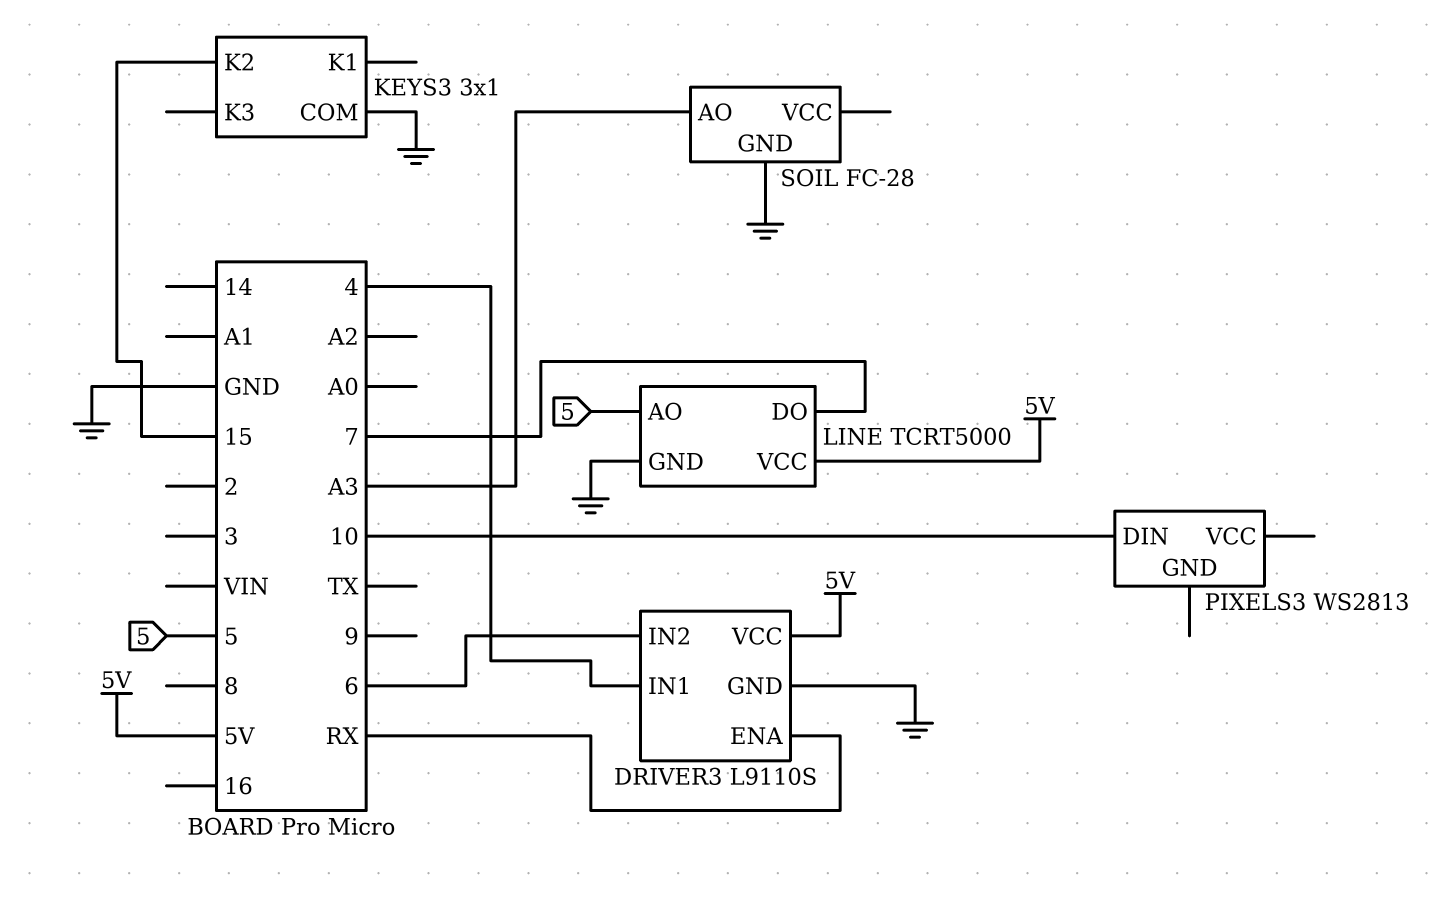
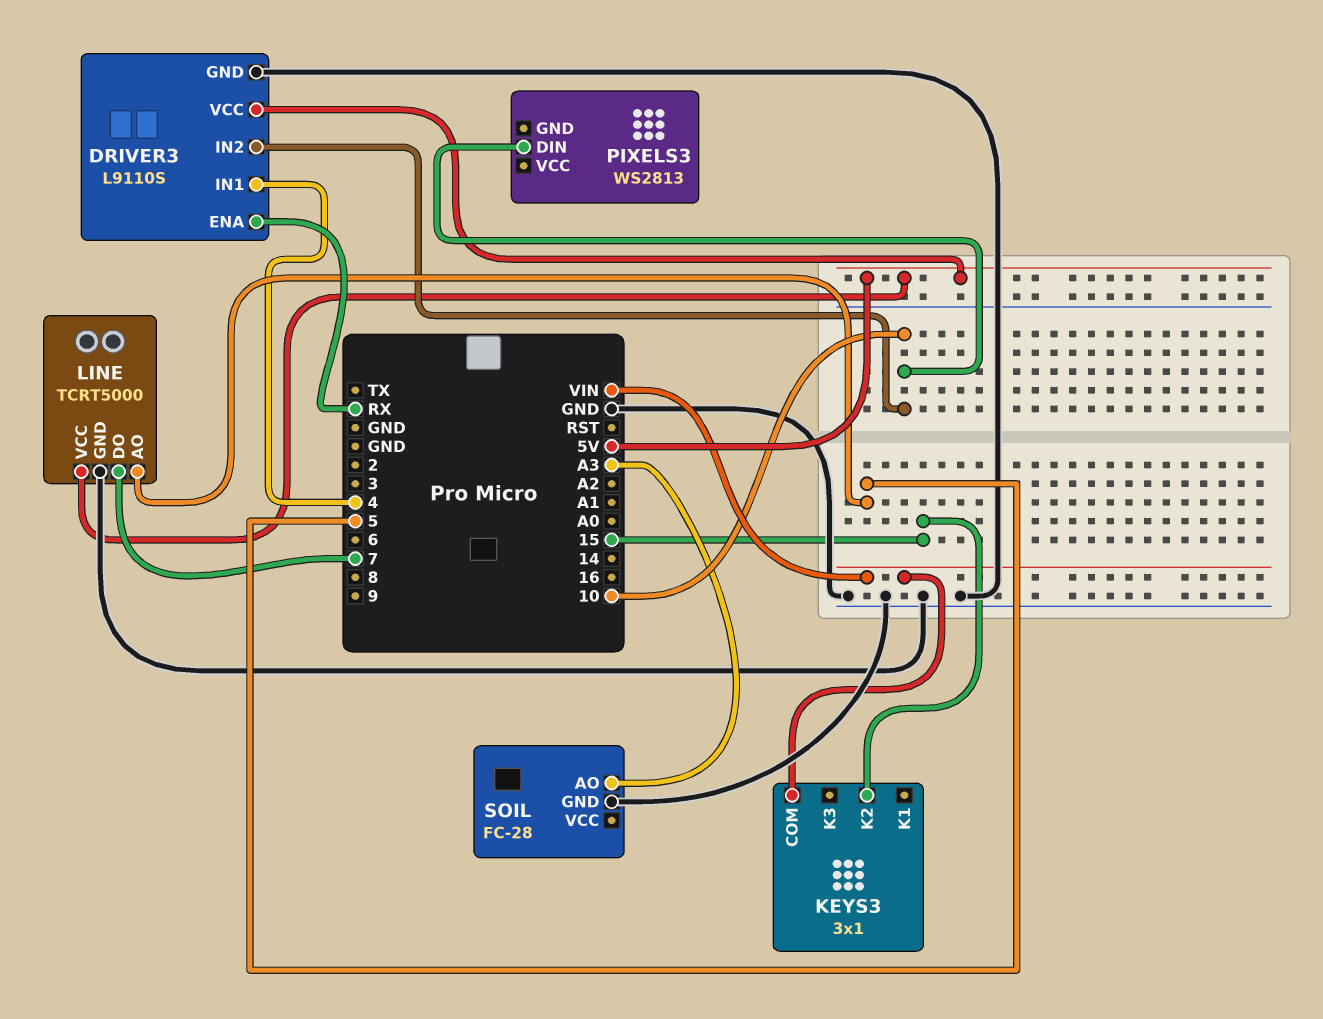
DRIVER3 pin IN2: 6 -> 10
KEYS3 pin COM: GND -> VIN

